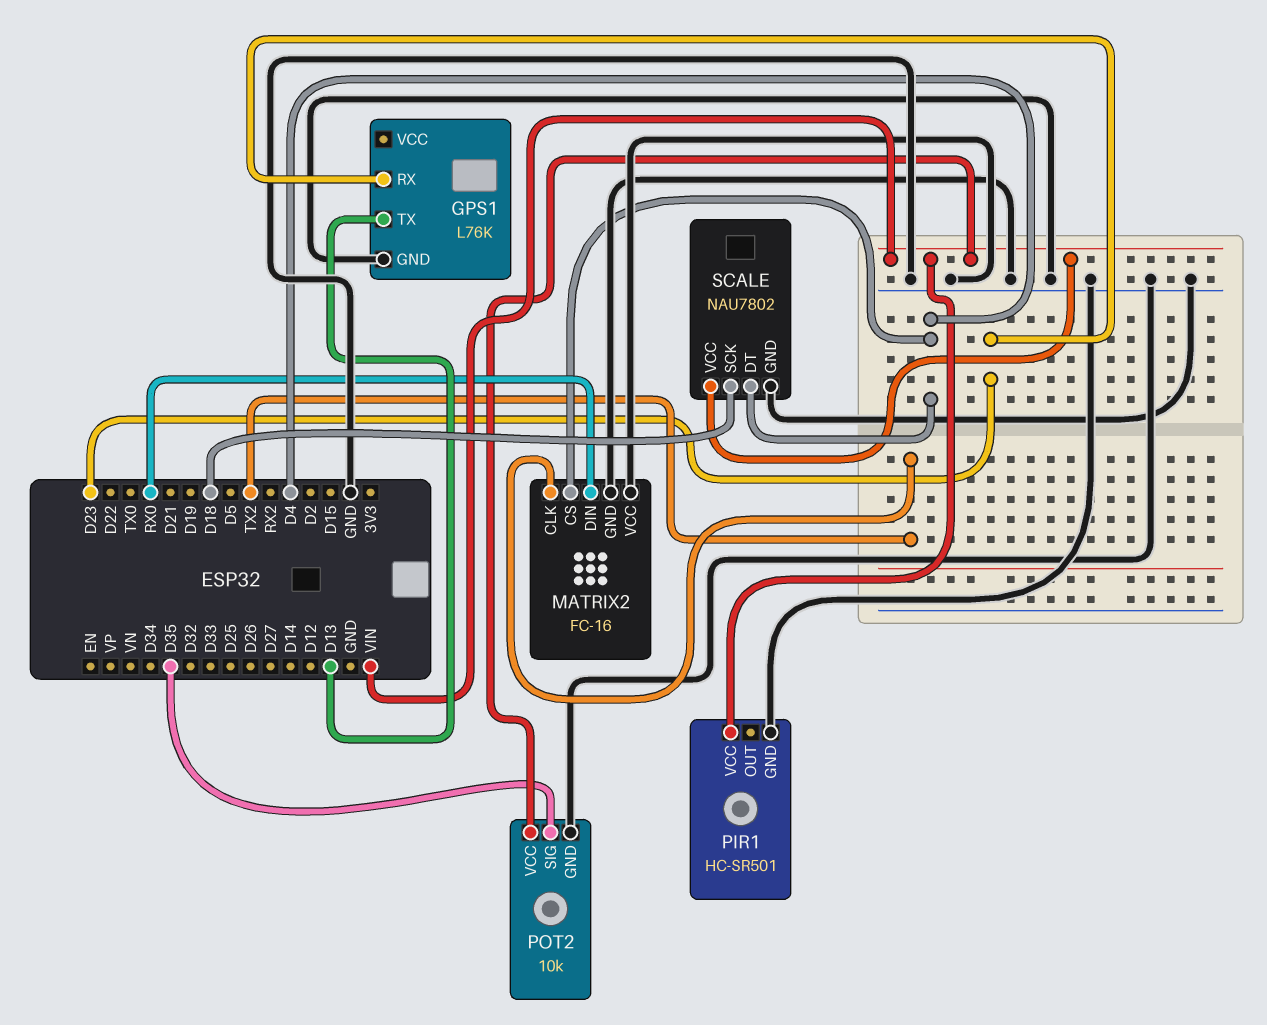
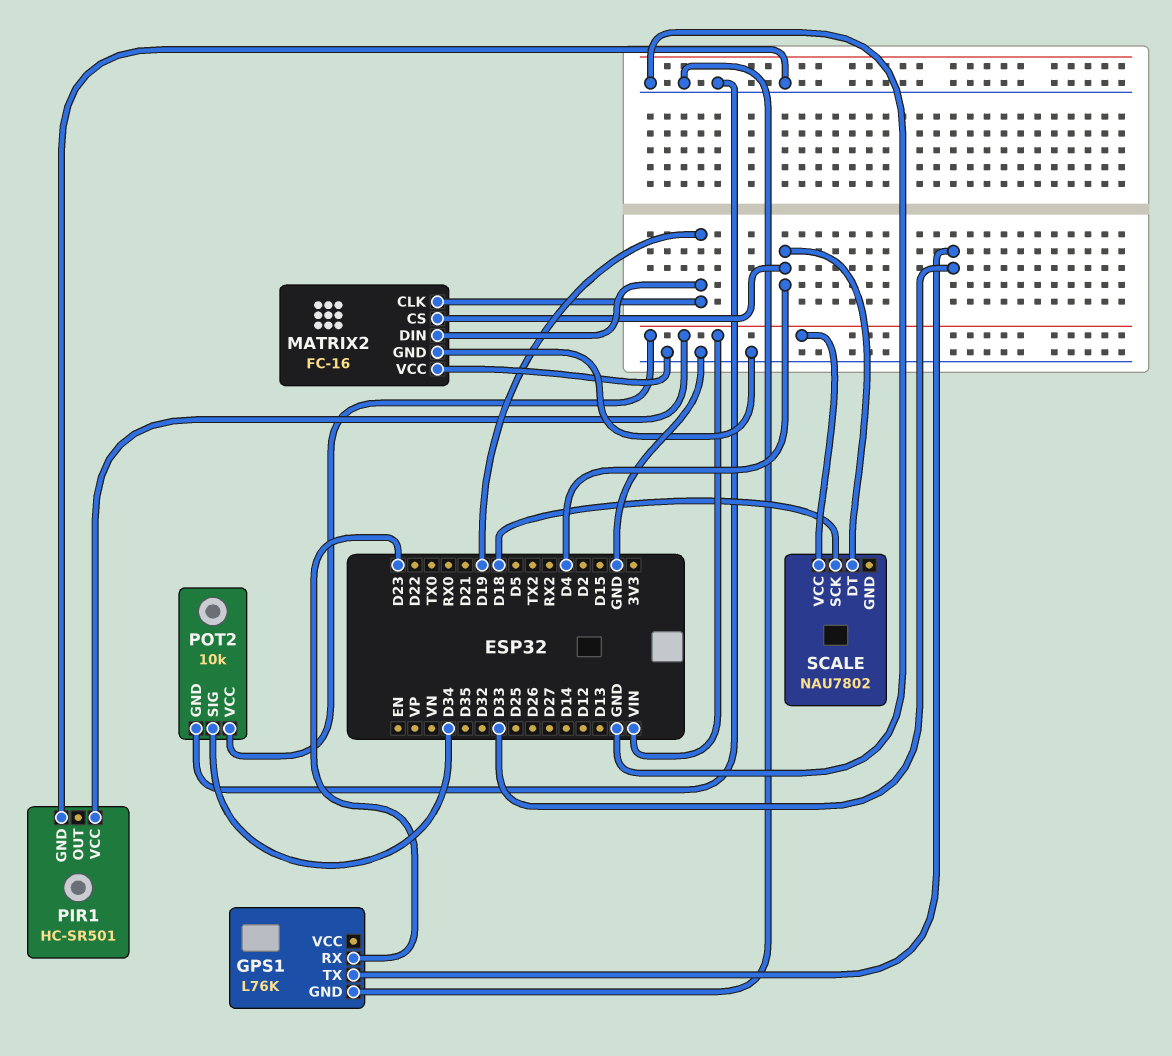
GPS1 pin TX: D13 -> D33
MATRIX2 pin CLK: TX2 -> D19
MATRIX2 pin DIN: RX0 -> D19
POT2 pin SIG: D35 -> D34
SCALE pin GND: GND -> none

